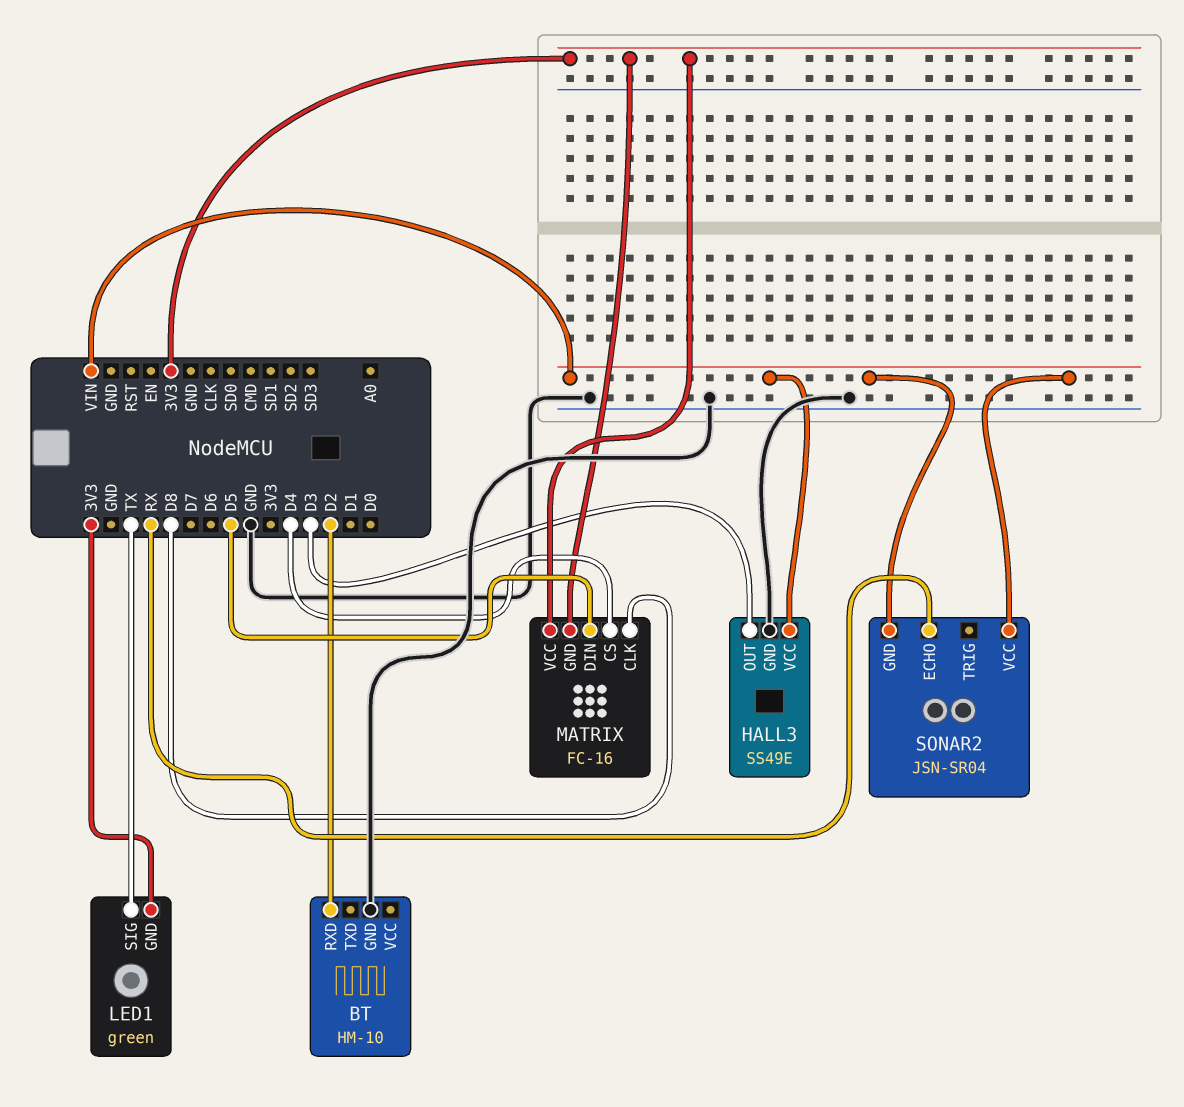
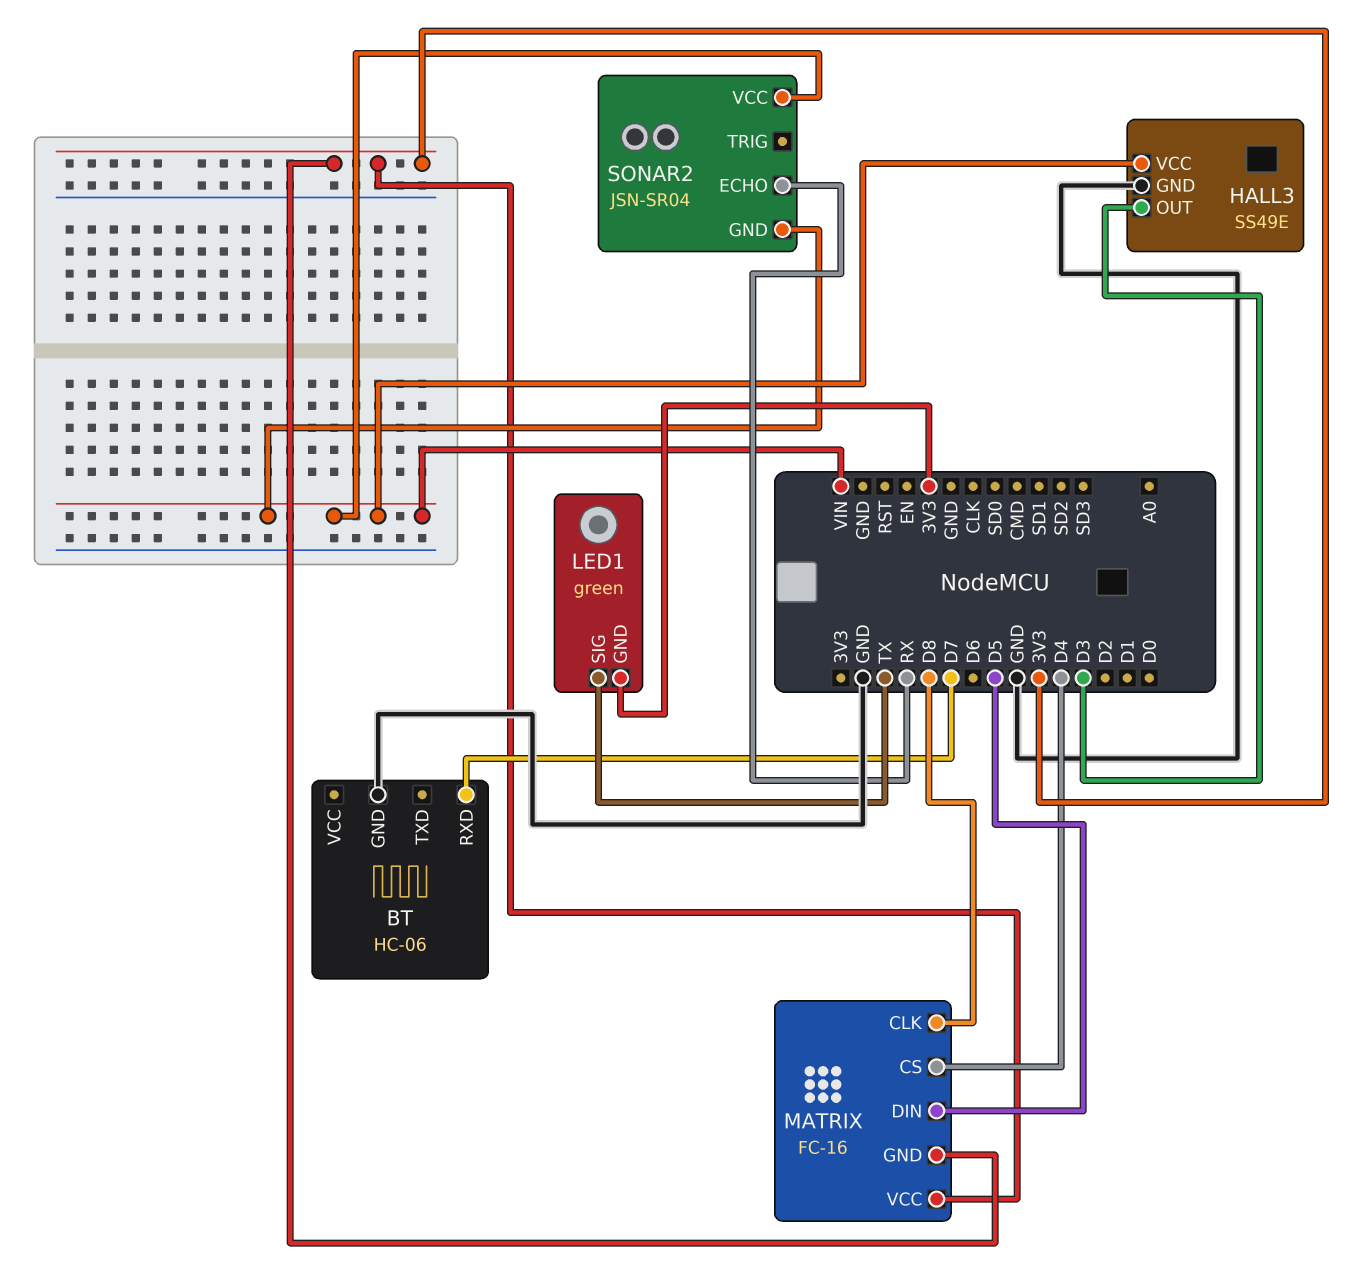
BT: HM-10 -> HC-06
BT pin RXD: D2 -> D7

